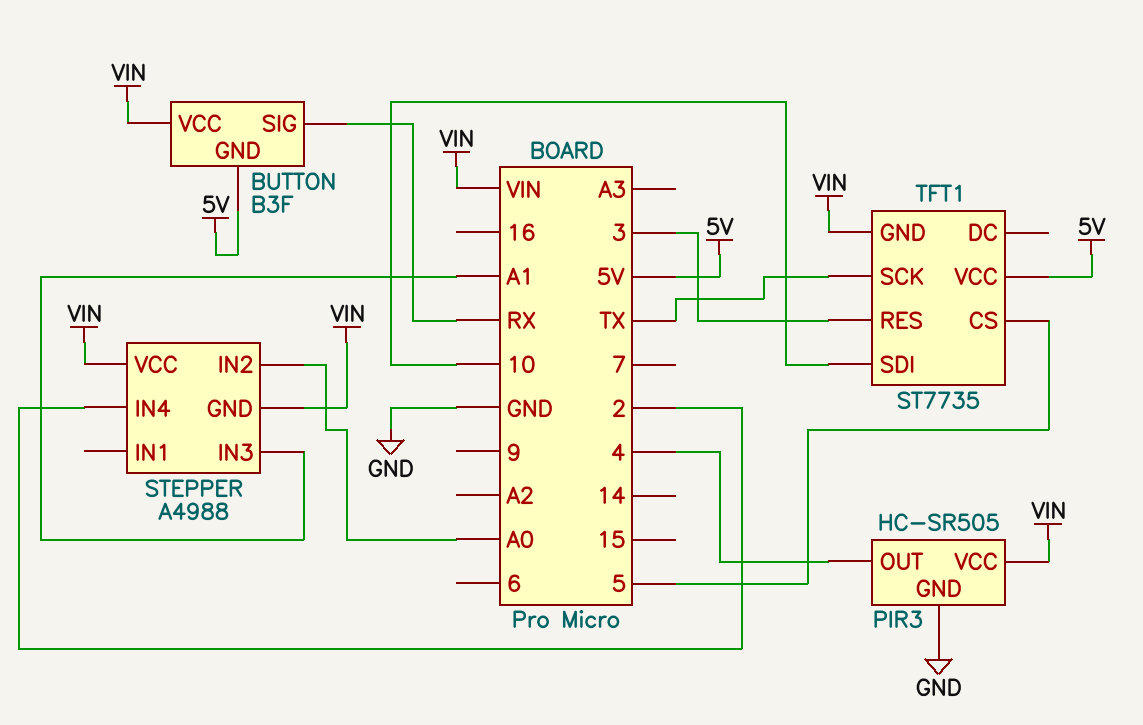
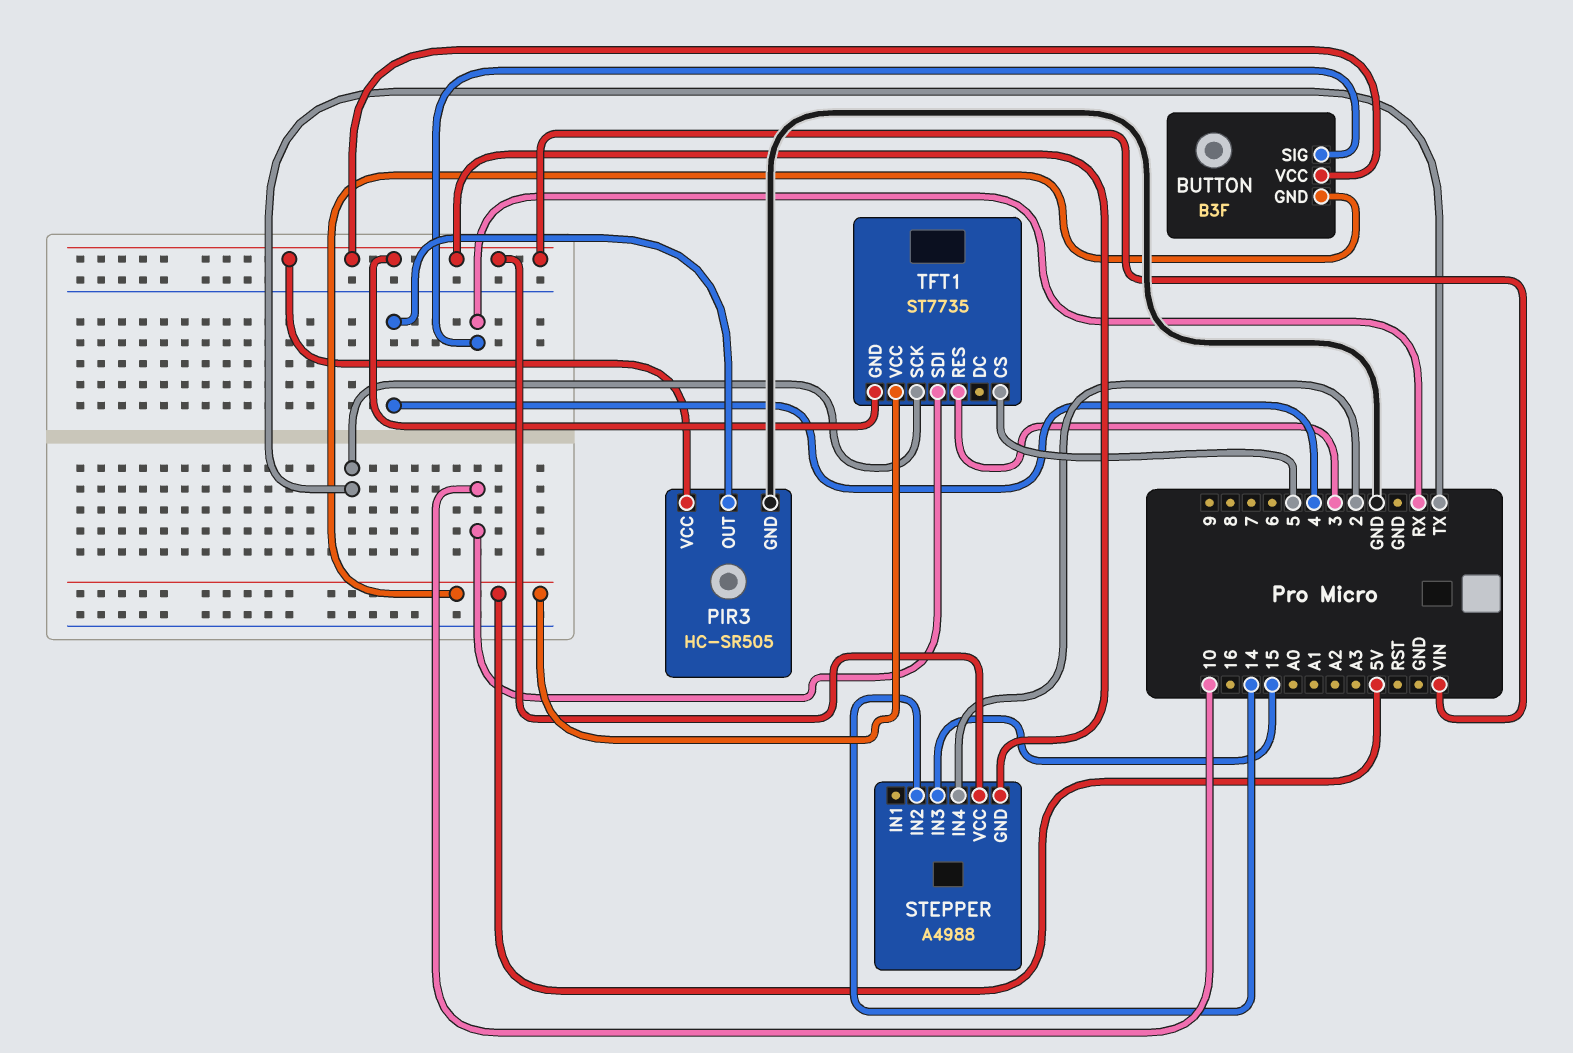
STEPPER pin IN2: A0 -> 14
STEPPER pin IN3: A1 -> 15

